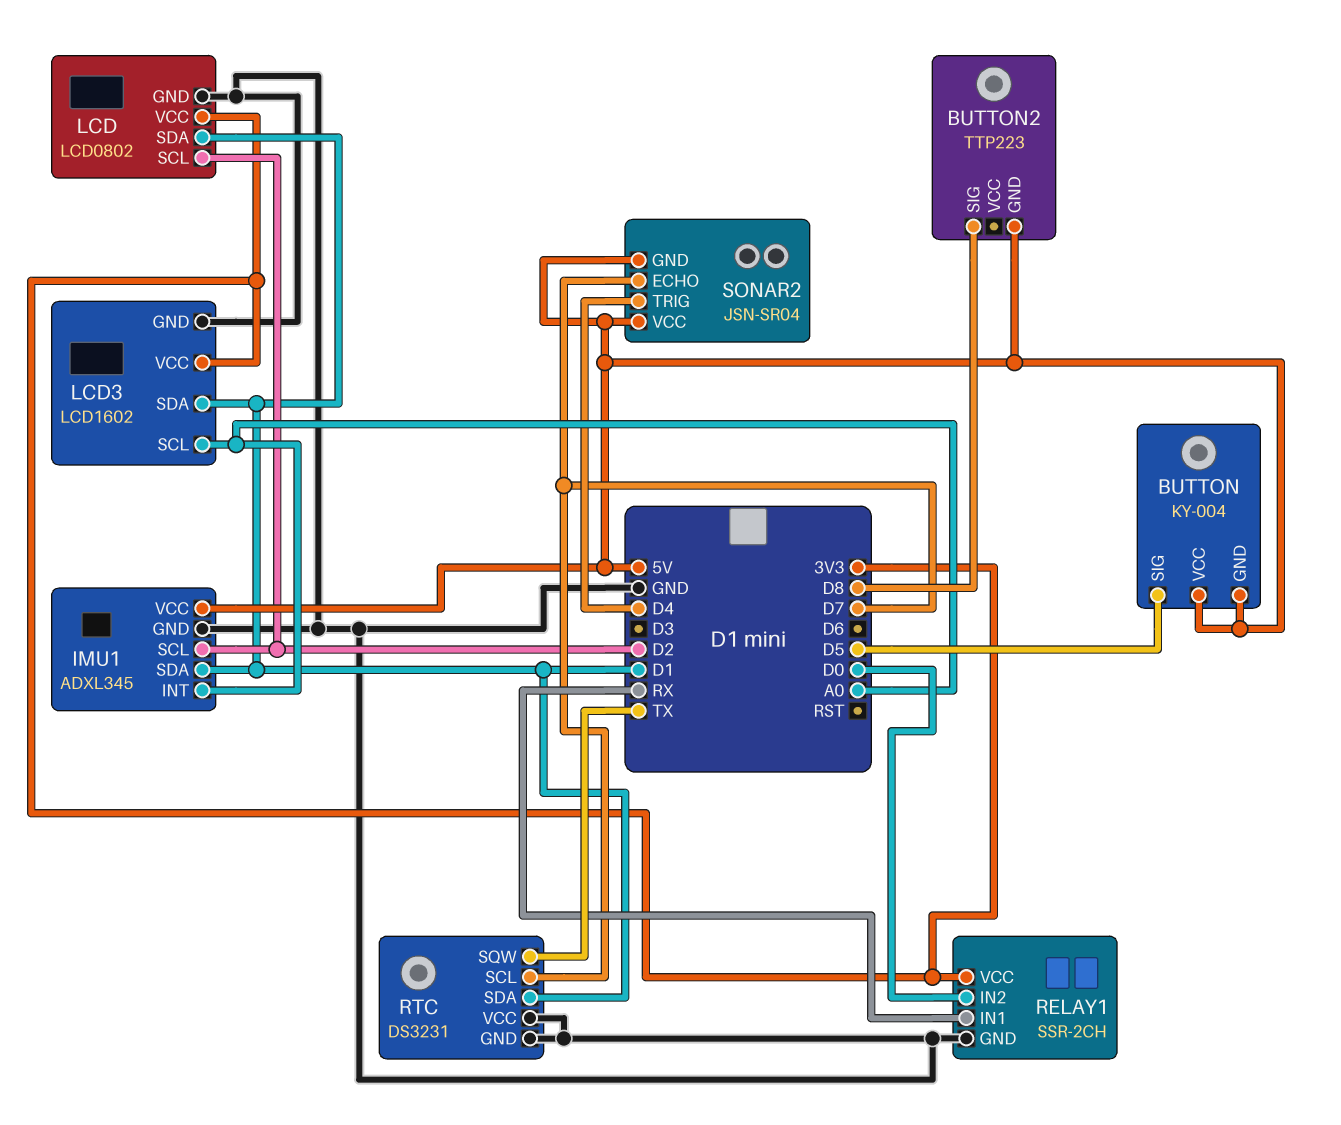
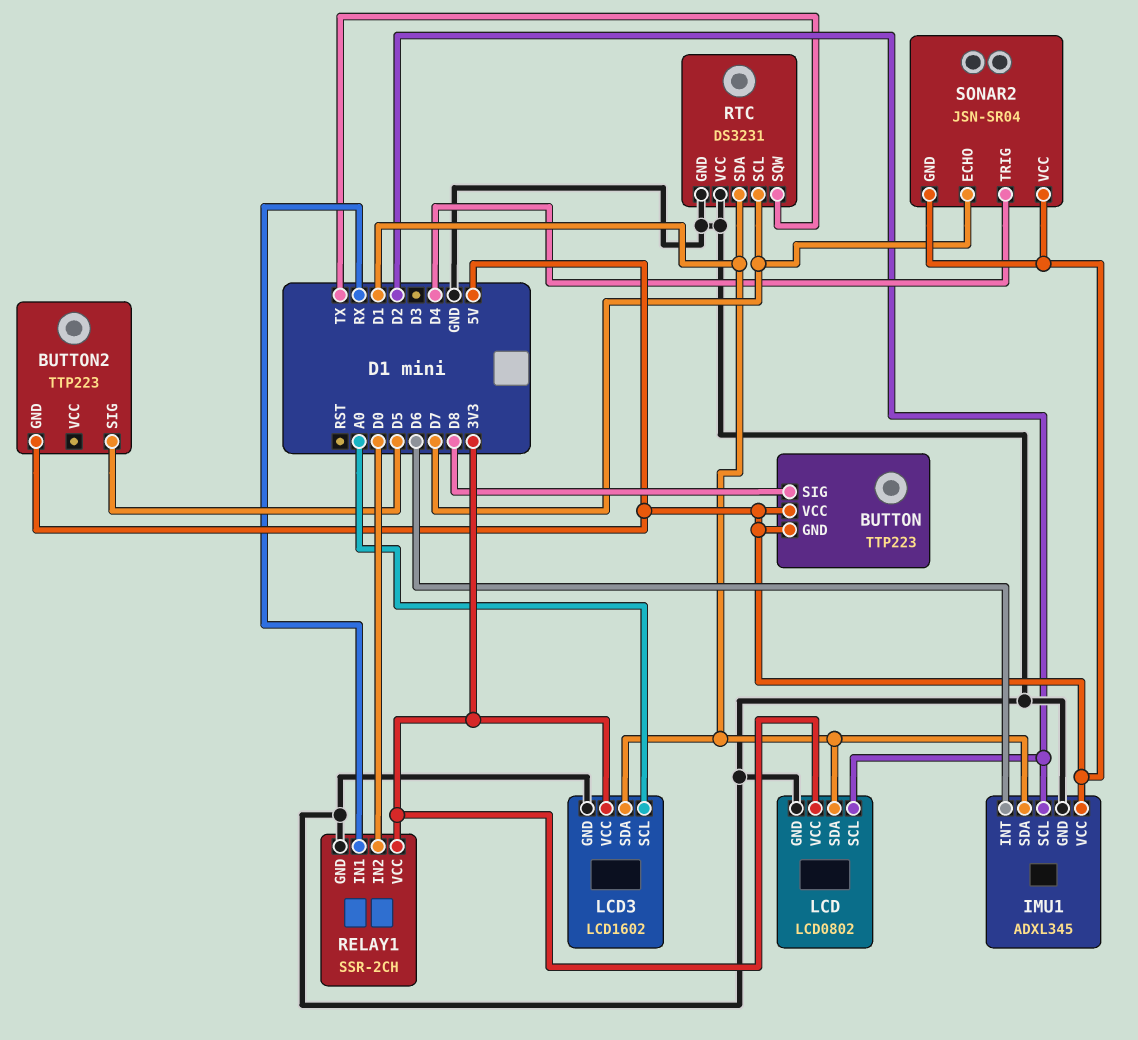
BUTTON: KY-004 -> TTP223
BUTTON pin SIG: D5 -> D8
BUTTON2 pin SIG: D8 -> D5
IMU1 pin INT: A0 -> D6

